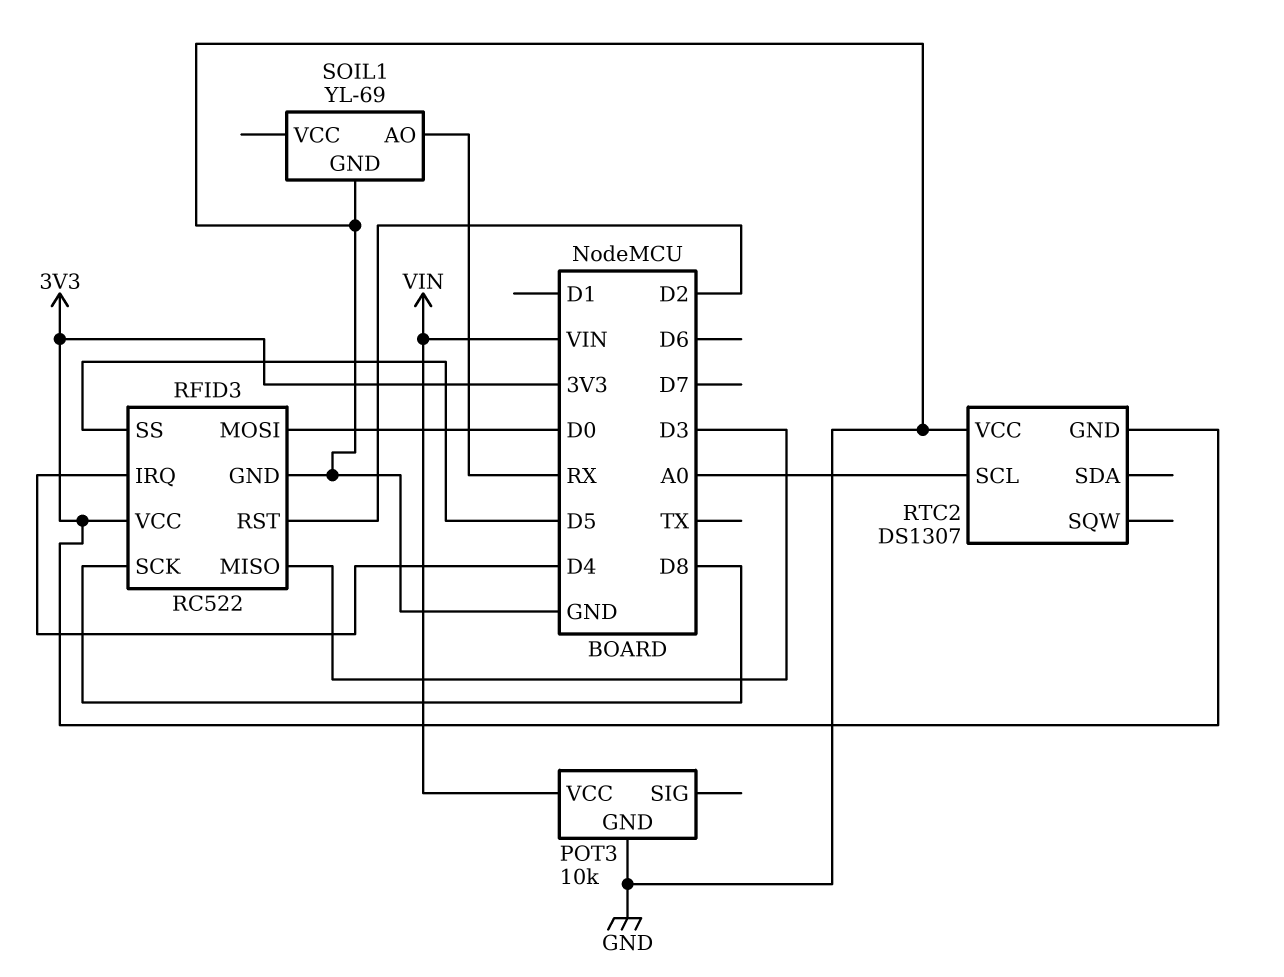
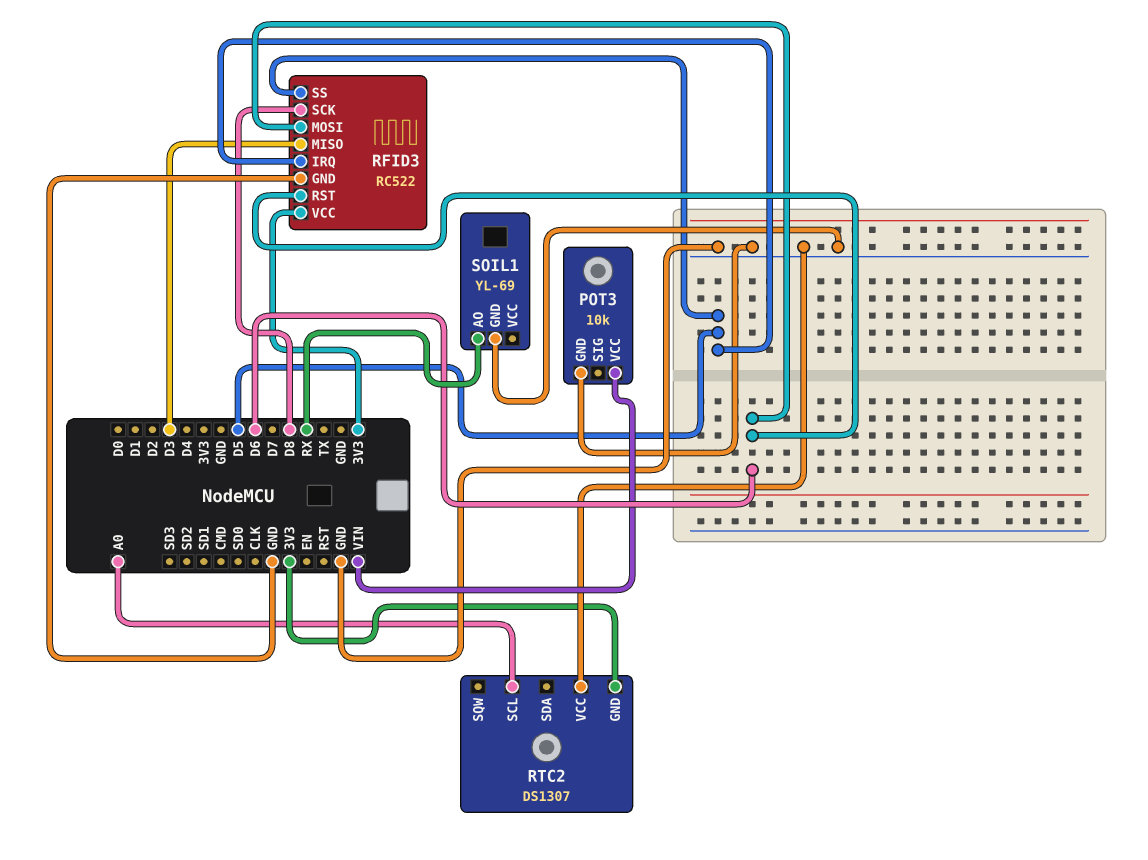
RFID3 pin IRQ: D4 -> D5
RFID3 pin MOSI: D0 -> D6
RFID3 pin RST: D2 -> D6

